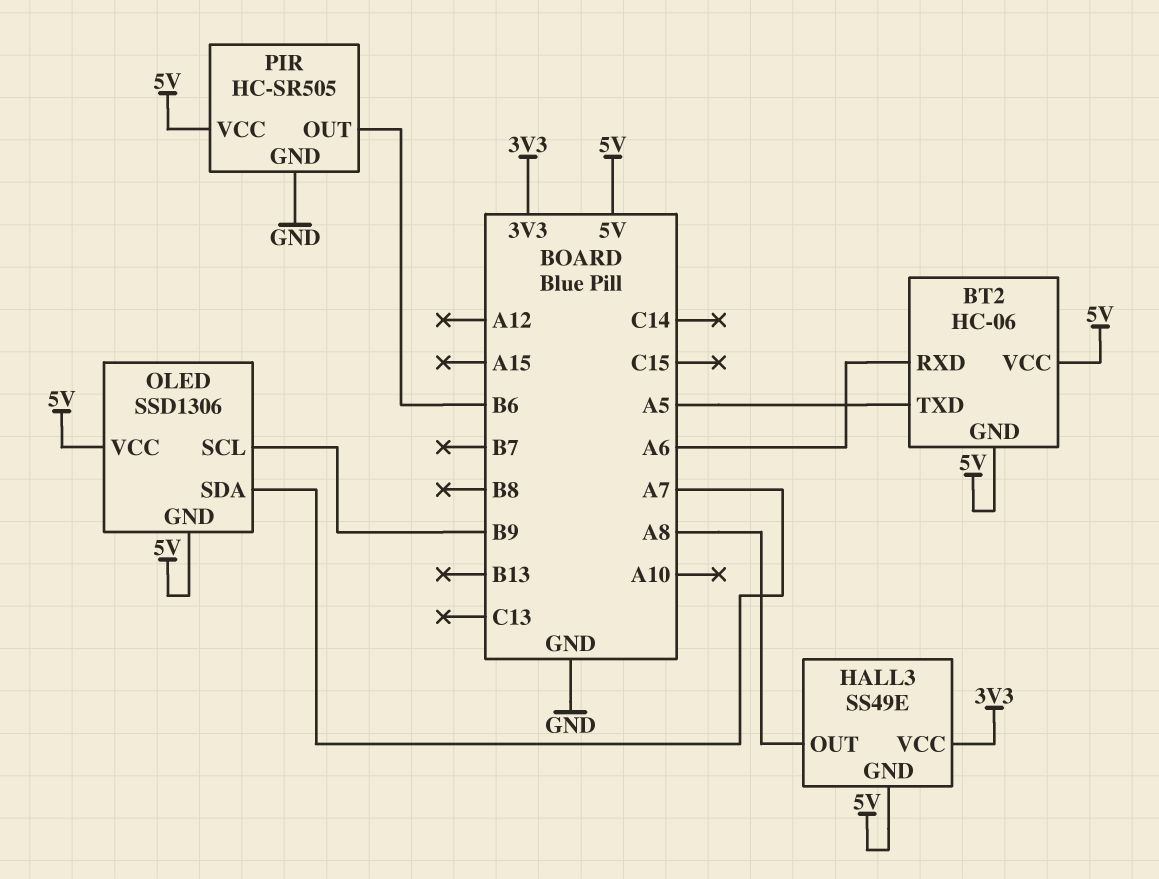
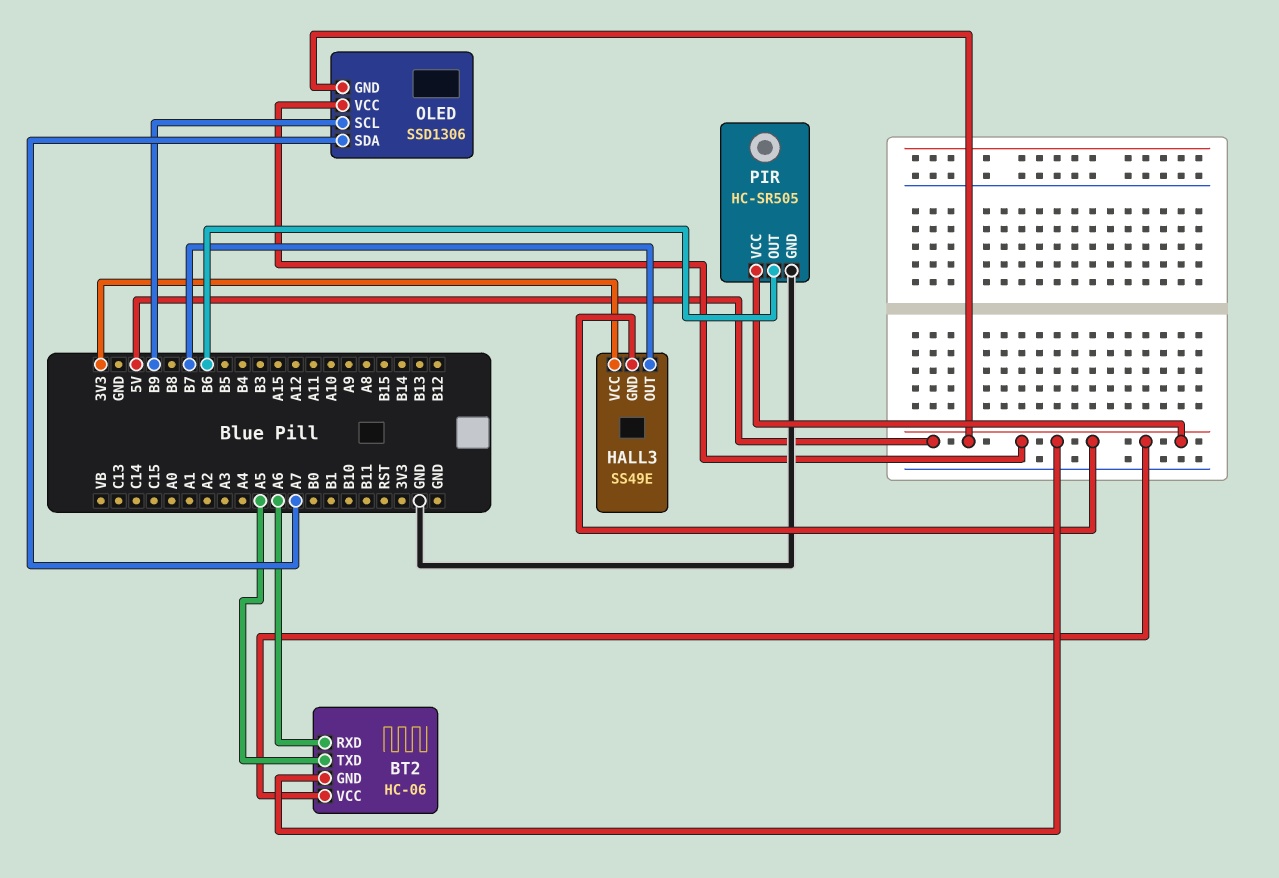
HALL3 pin OUT: A8 -> B7

